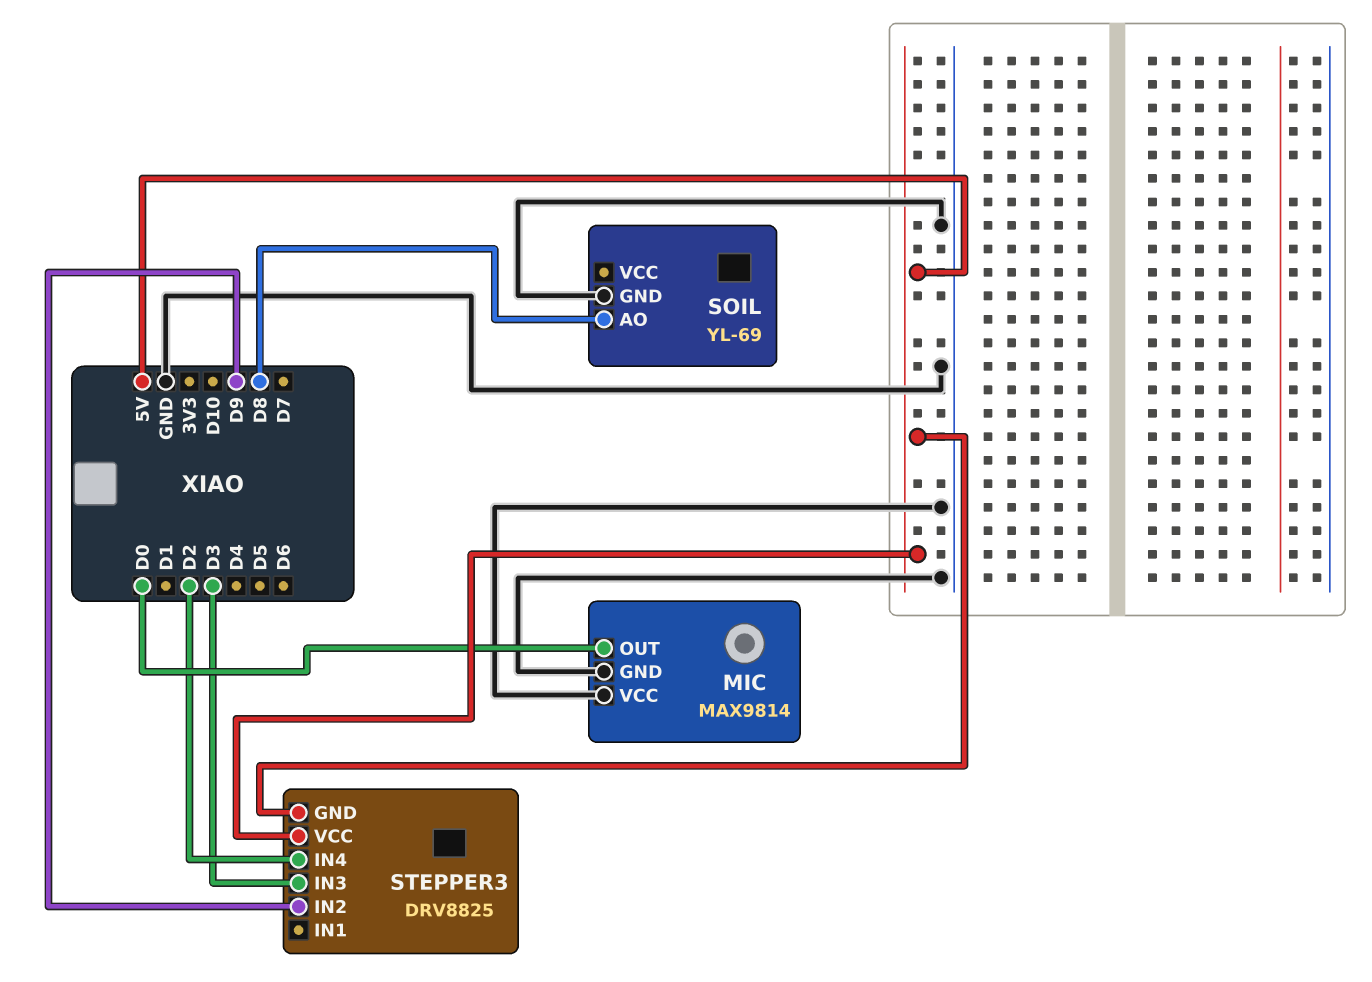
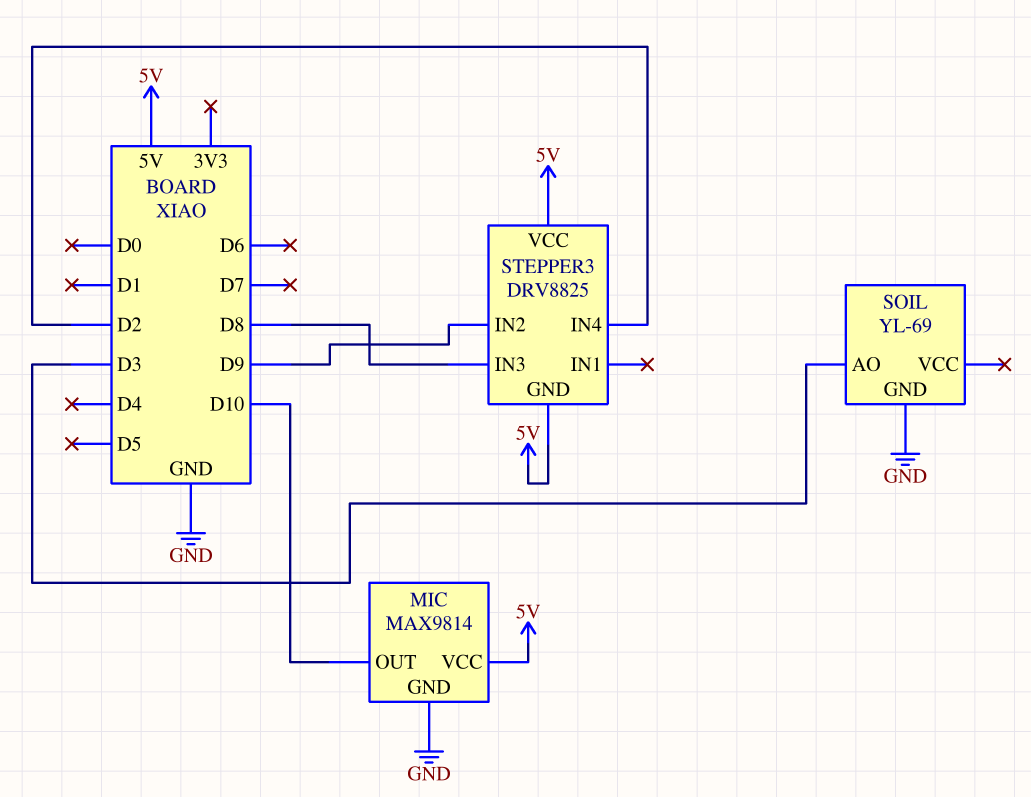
MIC pin OUT: D0 -> D10
MIC pin VCC: GND -> 5V
SOIL pin AO: D8 -> D3
STEPPER3 pin IN3: D3 -> D8

